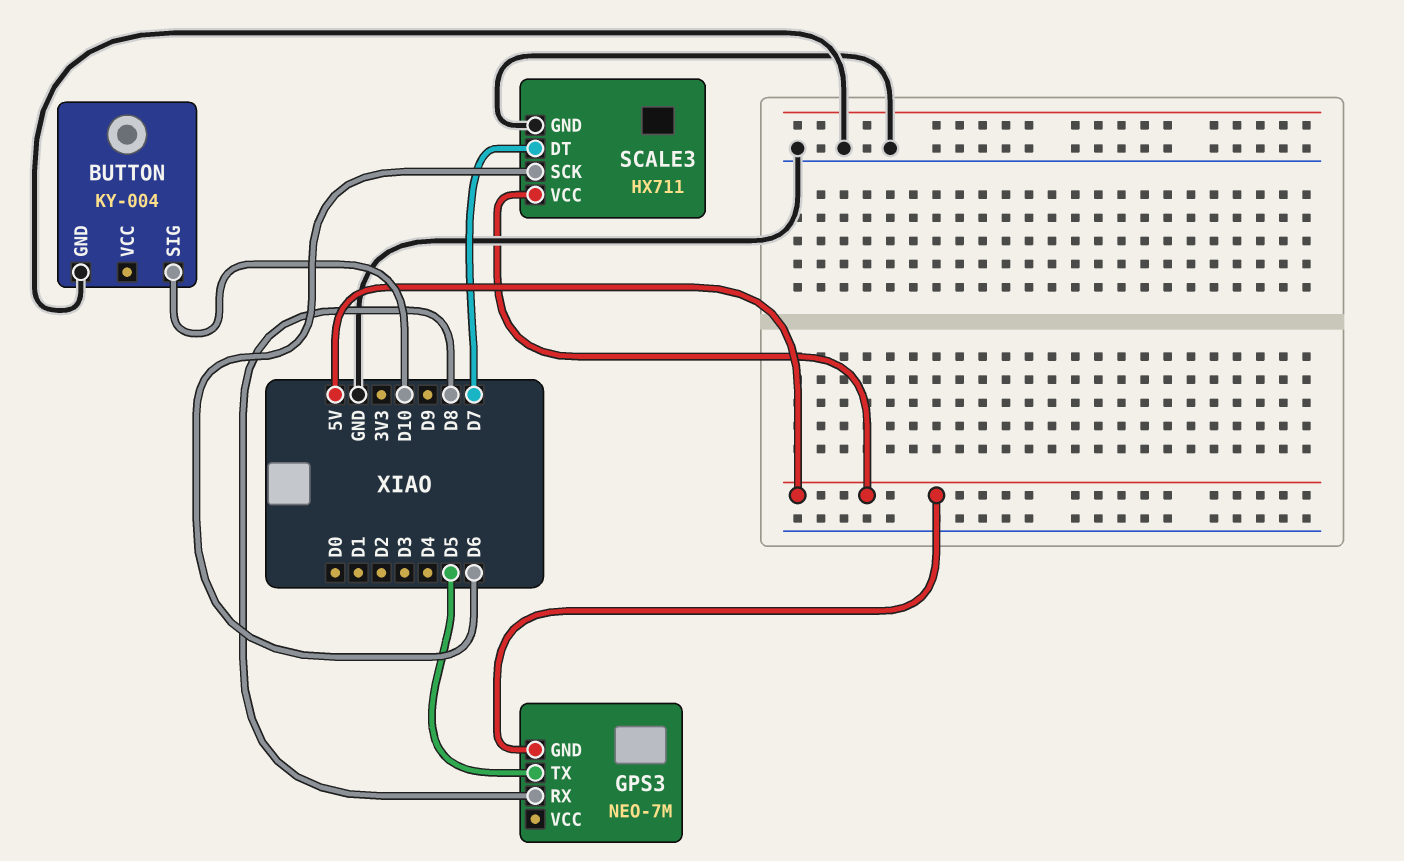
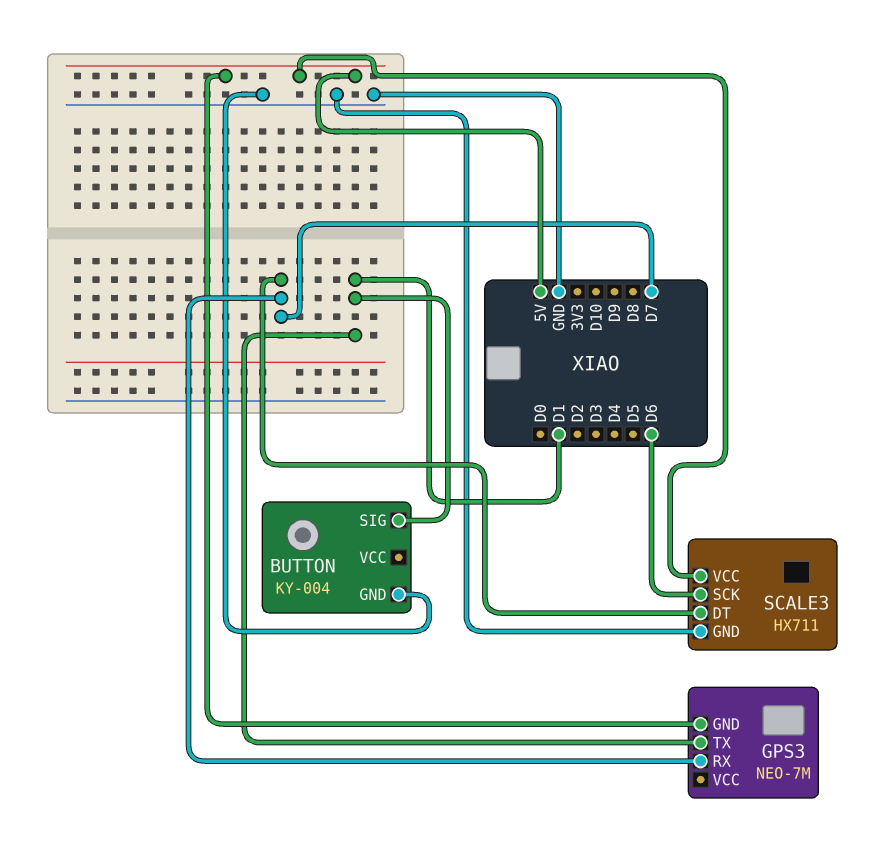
BUTTON pin SIG: D10 -> D1
GPS3 pin RX: D8 -> D7
GPS3 pin TX: D5 -> D1

